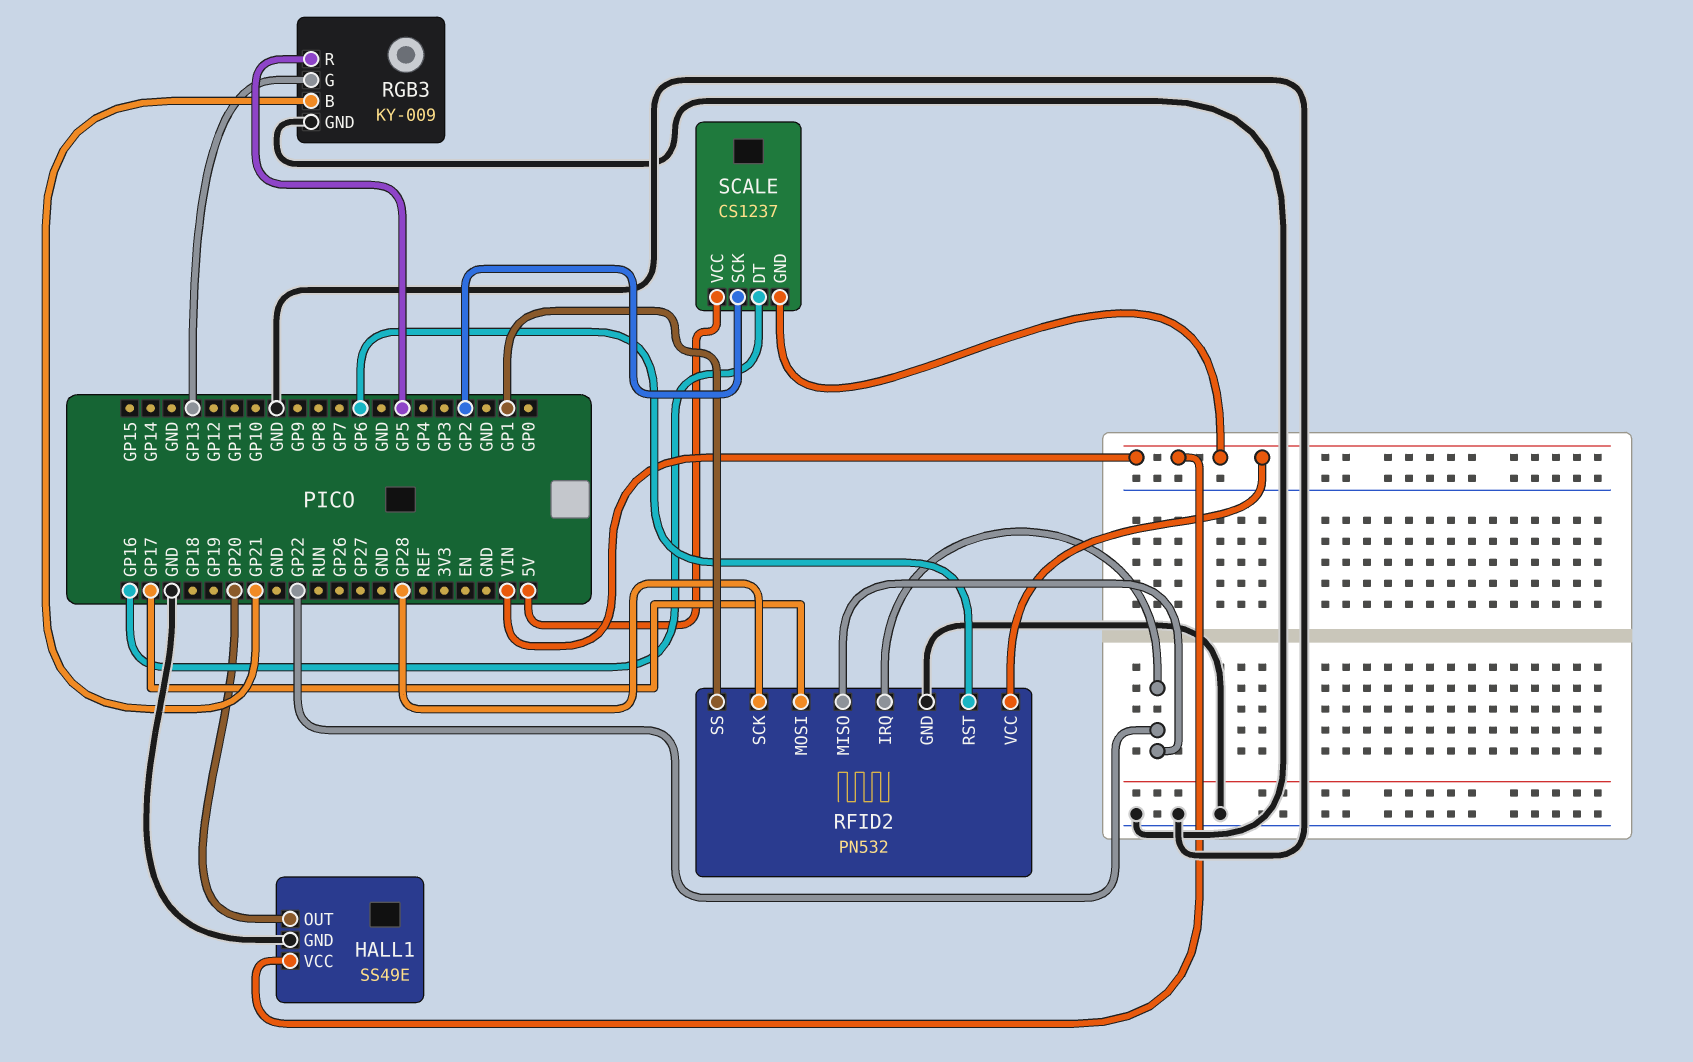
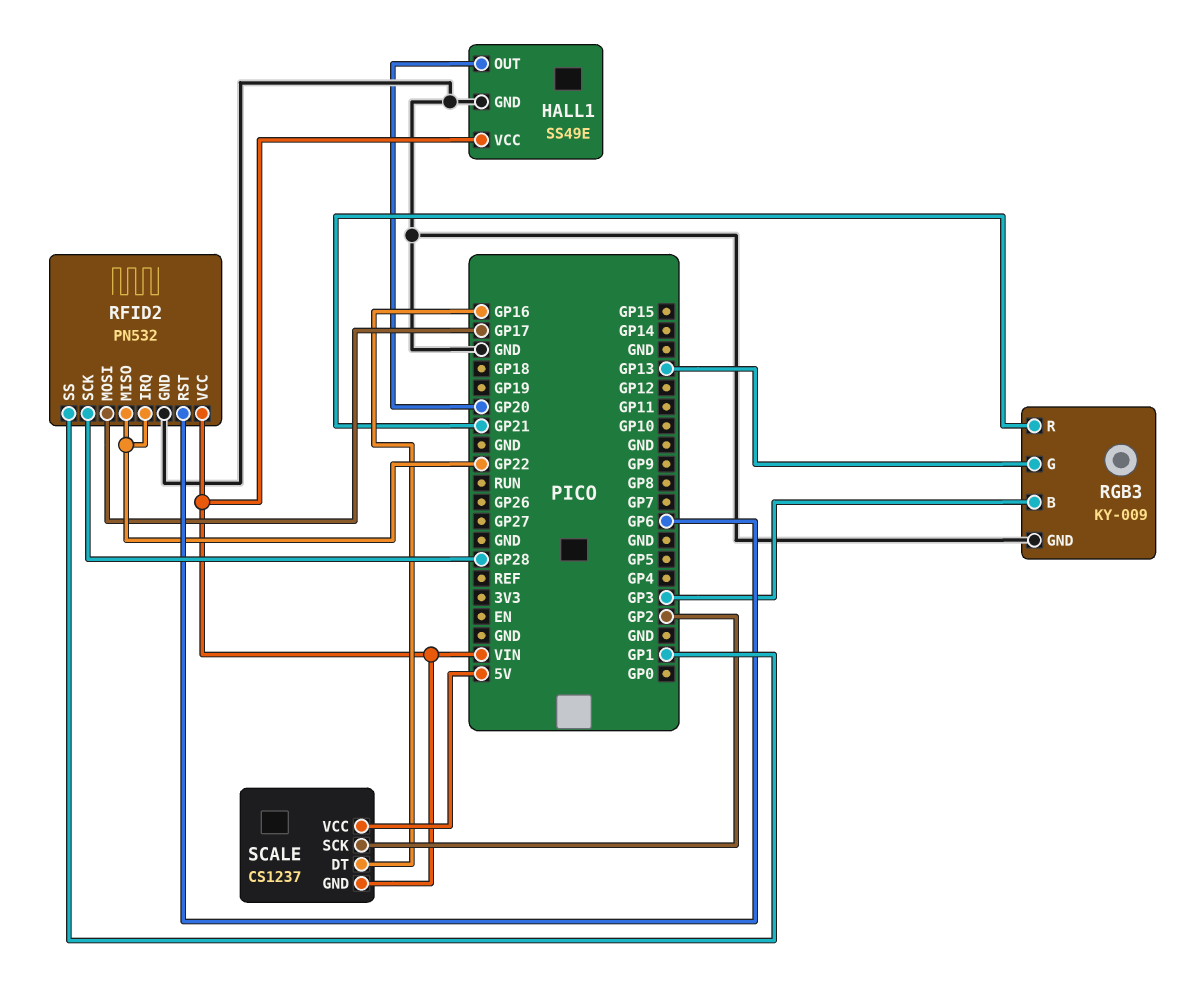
RGB3 pin B: GP21 -> GP3
RGB3 pin R: GP5 -> GP21

